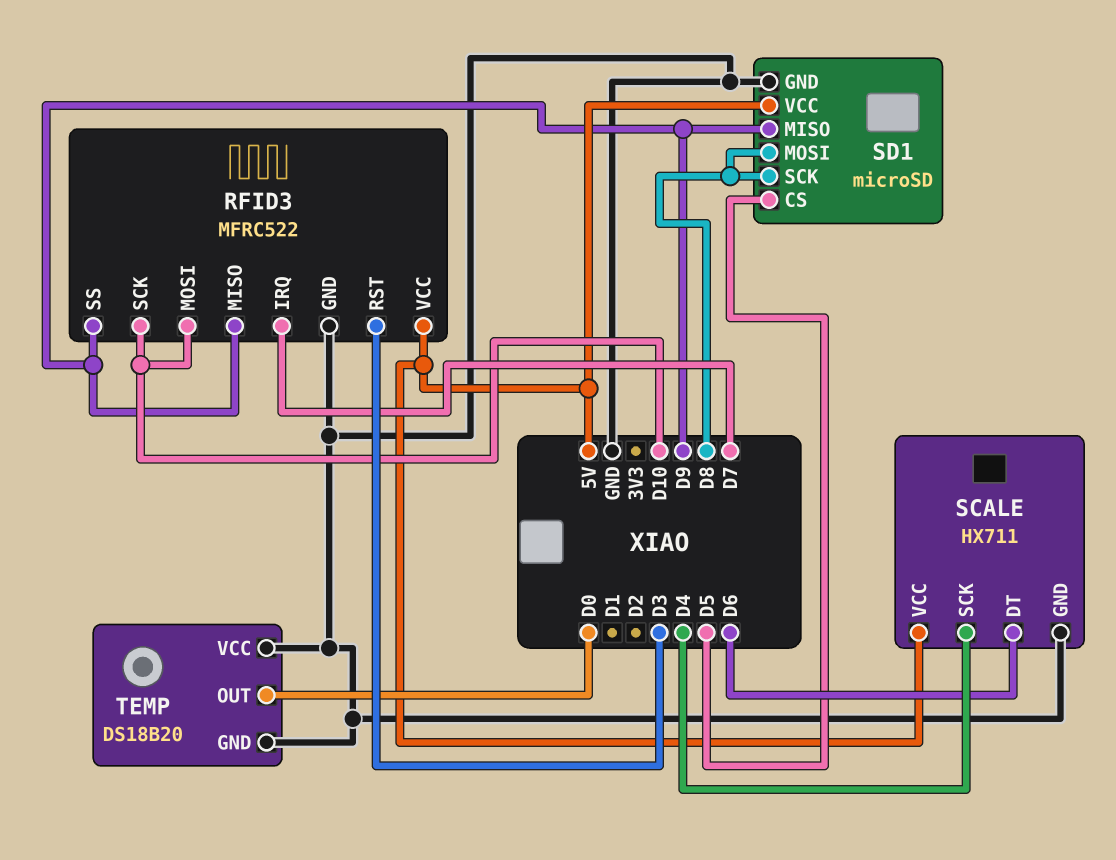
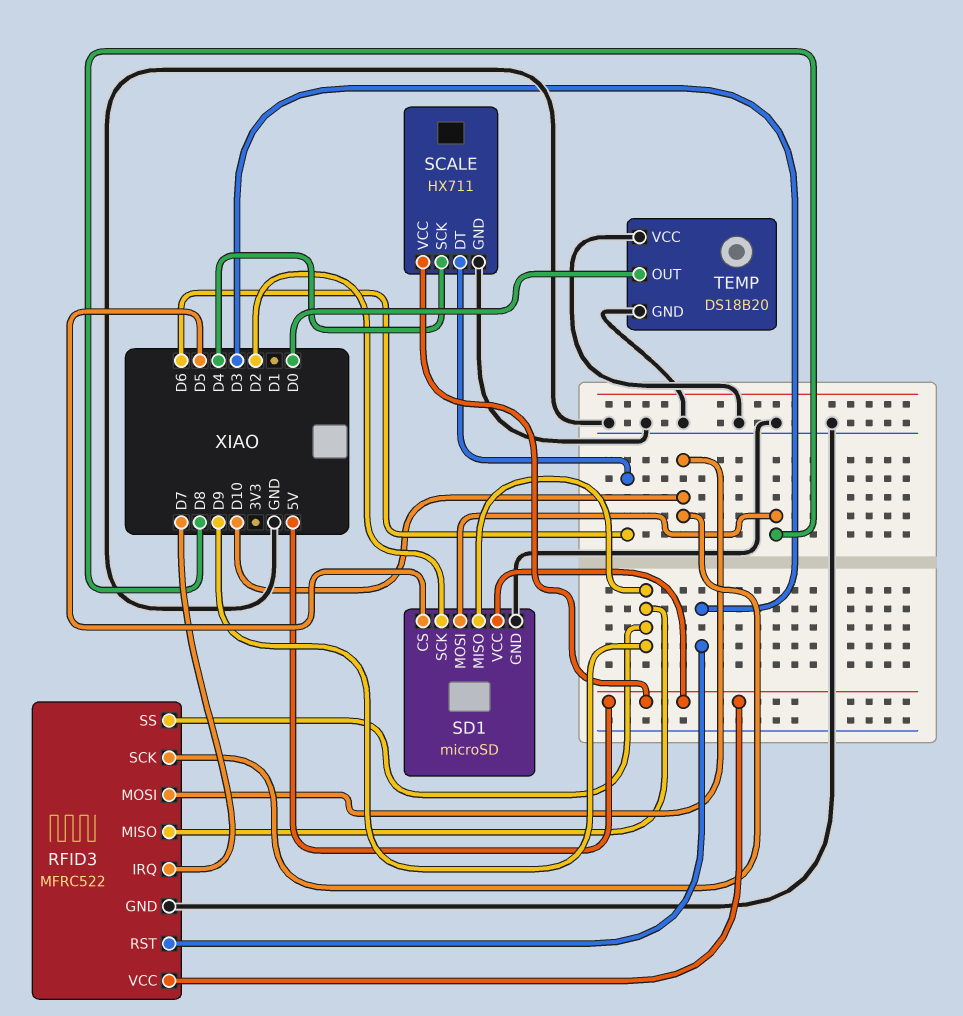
SD1 pin SCK: D8 -> D2

